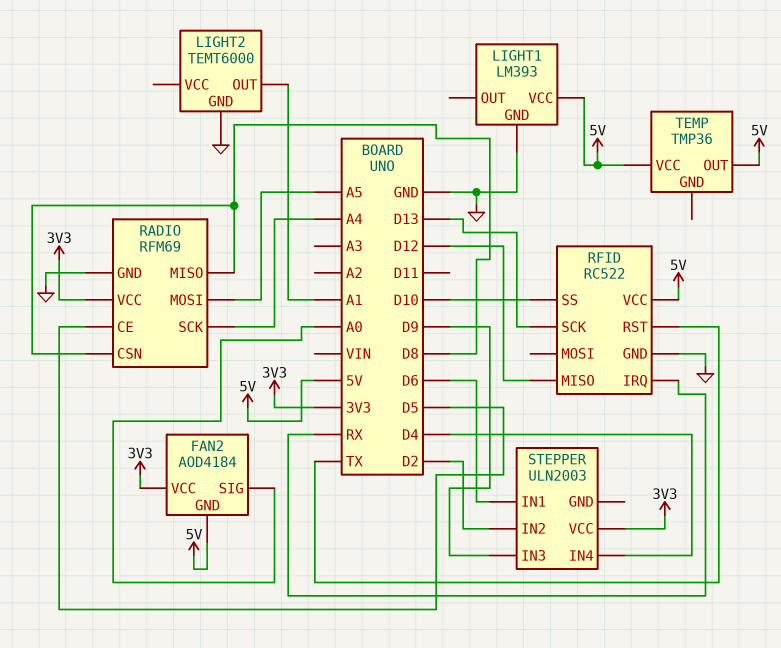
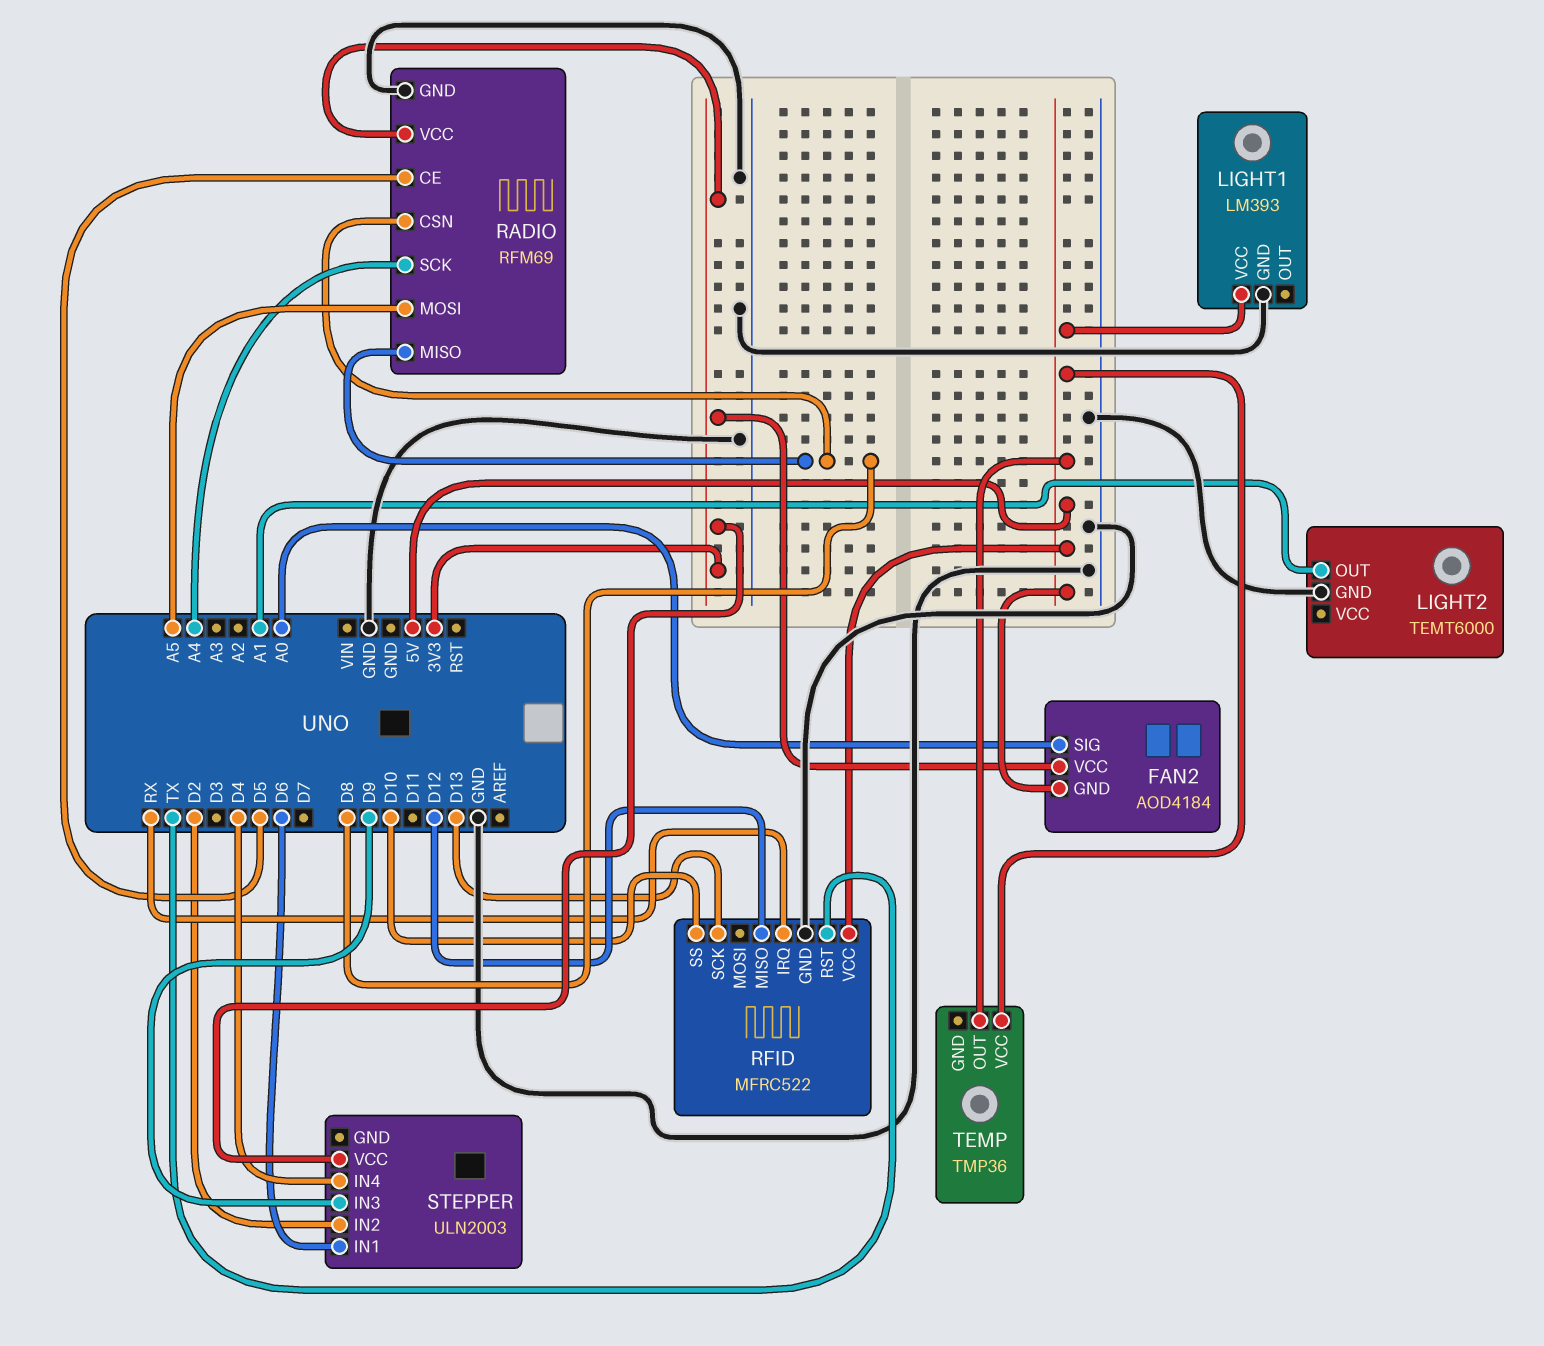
RFID: RC522 -> MFRC522

